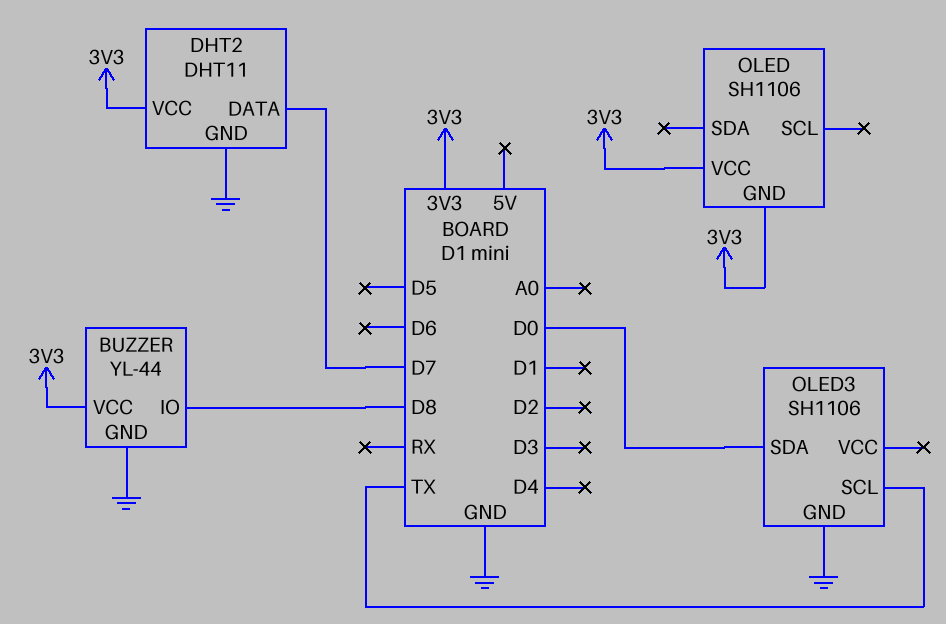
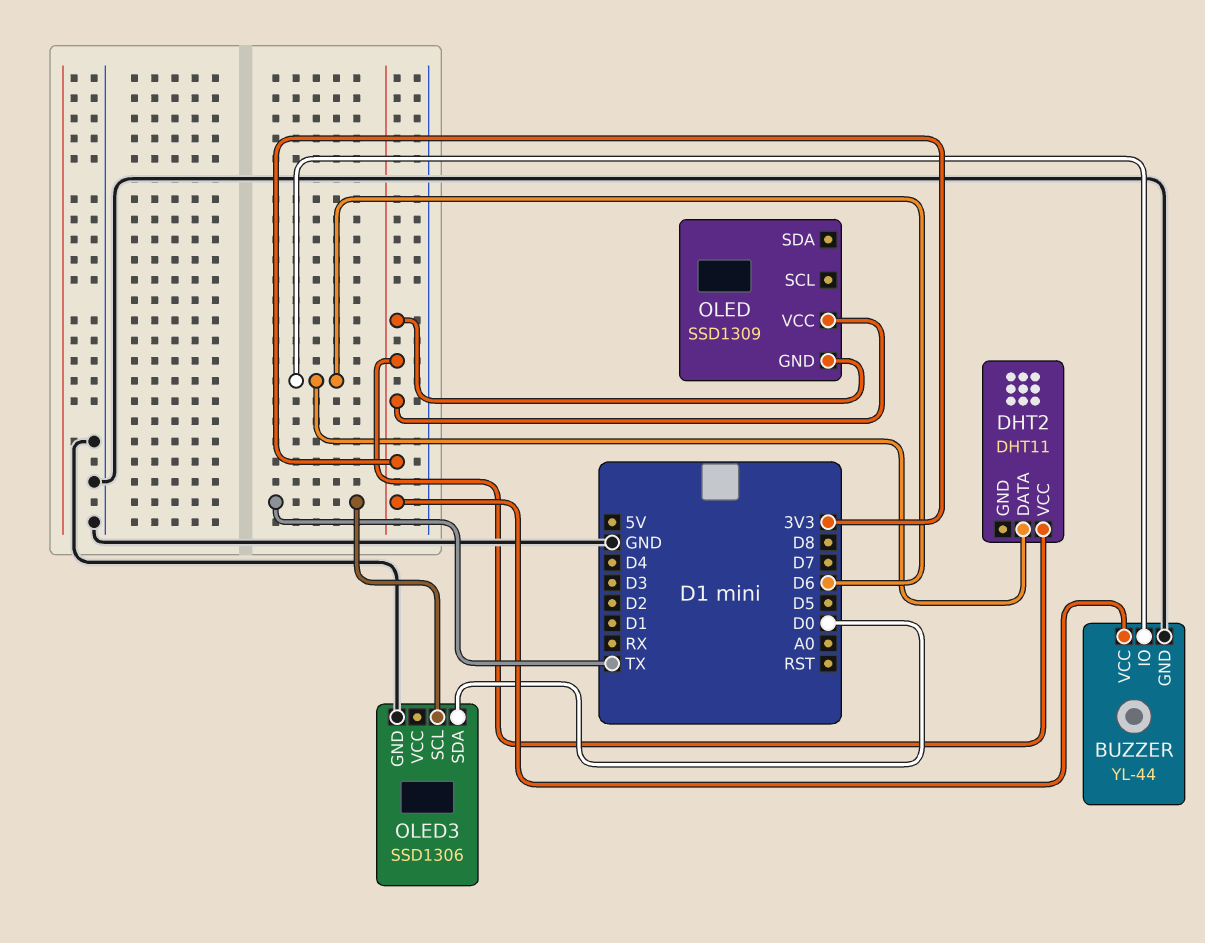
BUZZER pin IO: D8 -> D6
DHT2 pin DATA: D7 -> D6
DHT2 pin GND: GND -> none
OLED: SH1106 -> SSD1309
OLED3: SH1106 -> SSD1306

